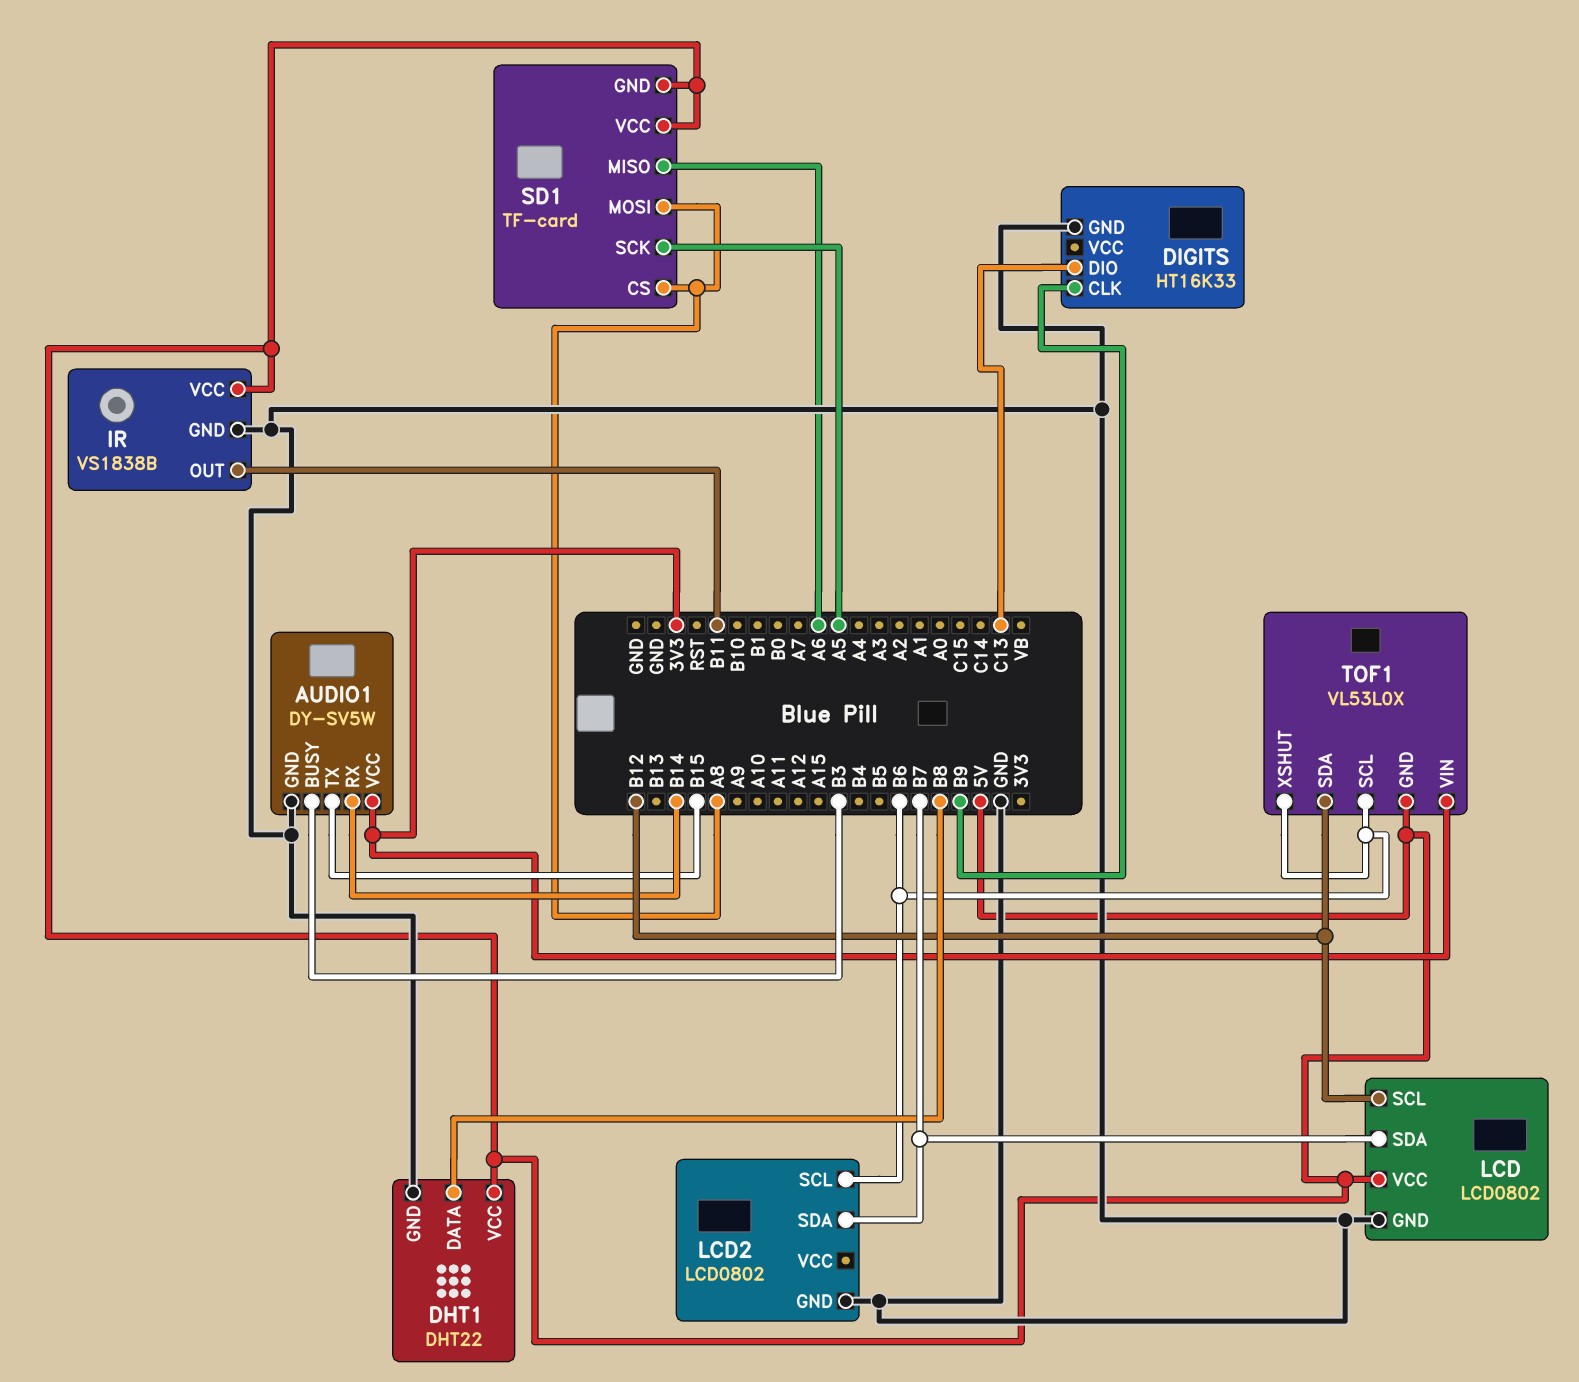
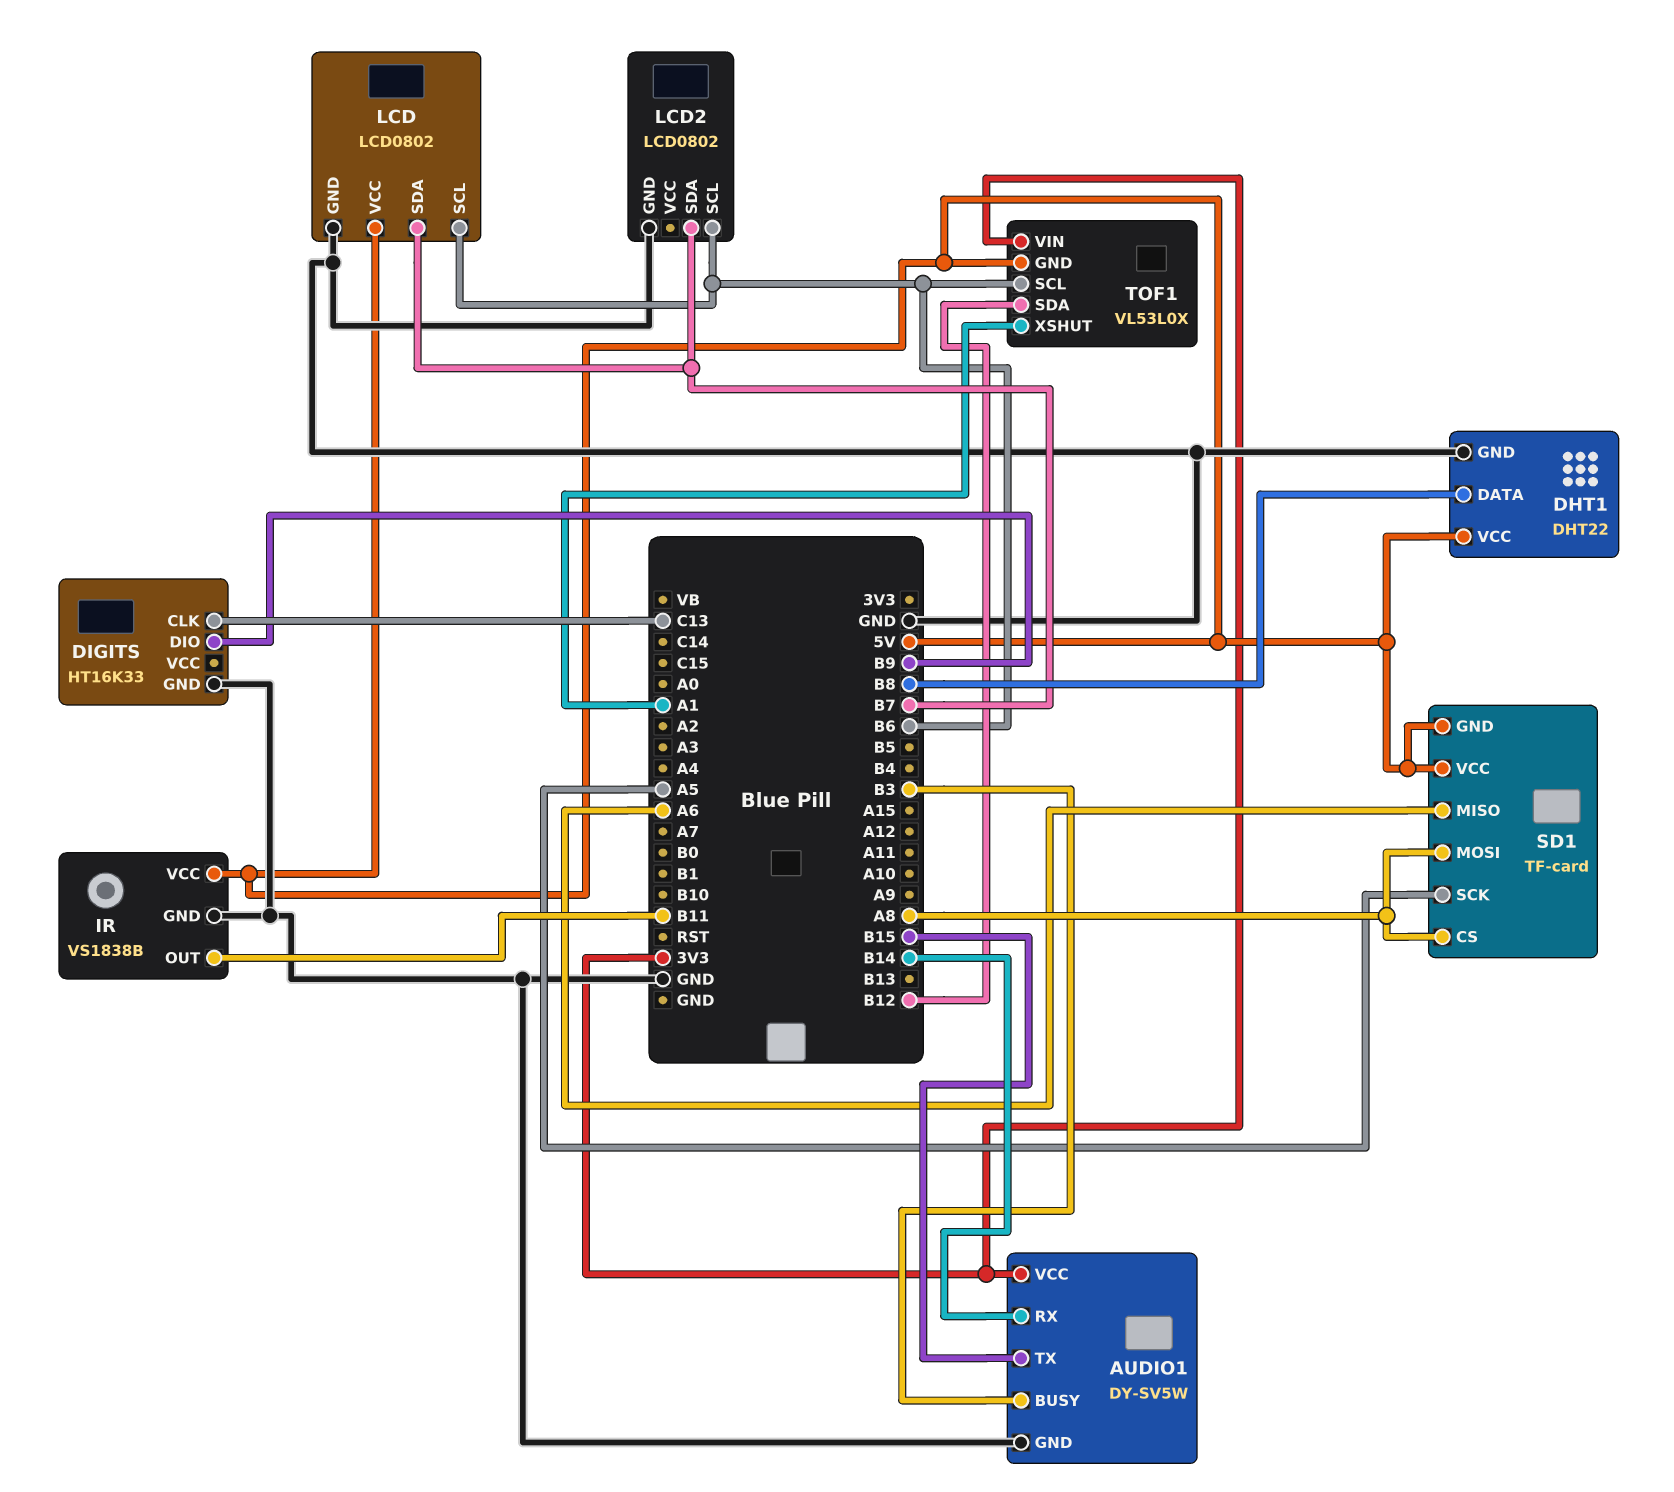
DIGITS pin CLK: B9 -> C13
DIGITS pin DIO: C13 -> B9
LCD pin SCL: B12 -> B6
TOF1 pin XSHUT: B6 -> A1

